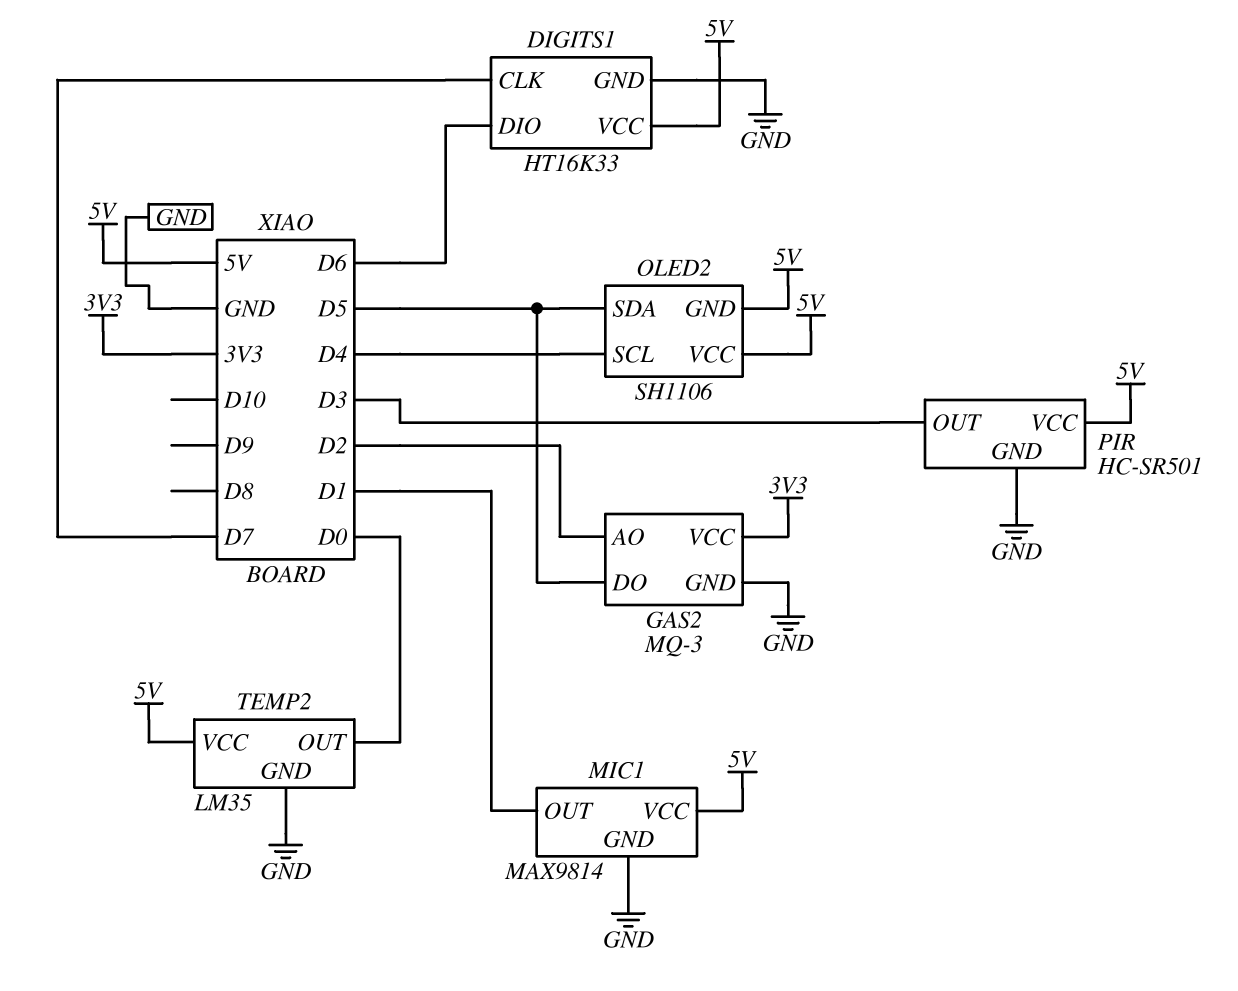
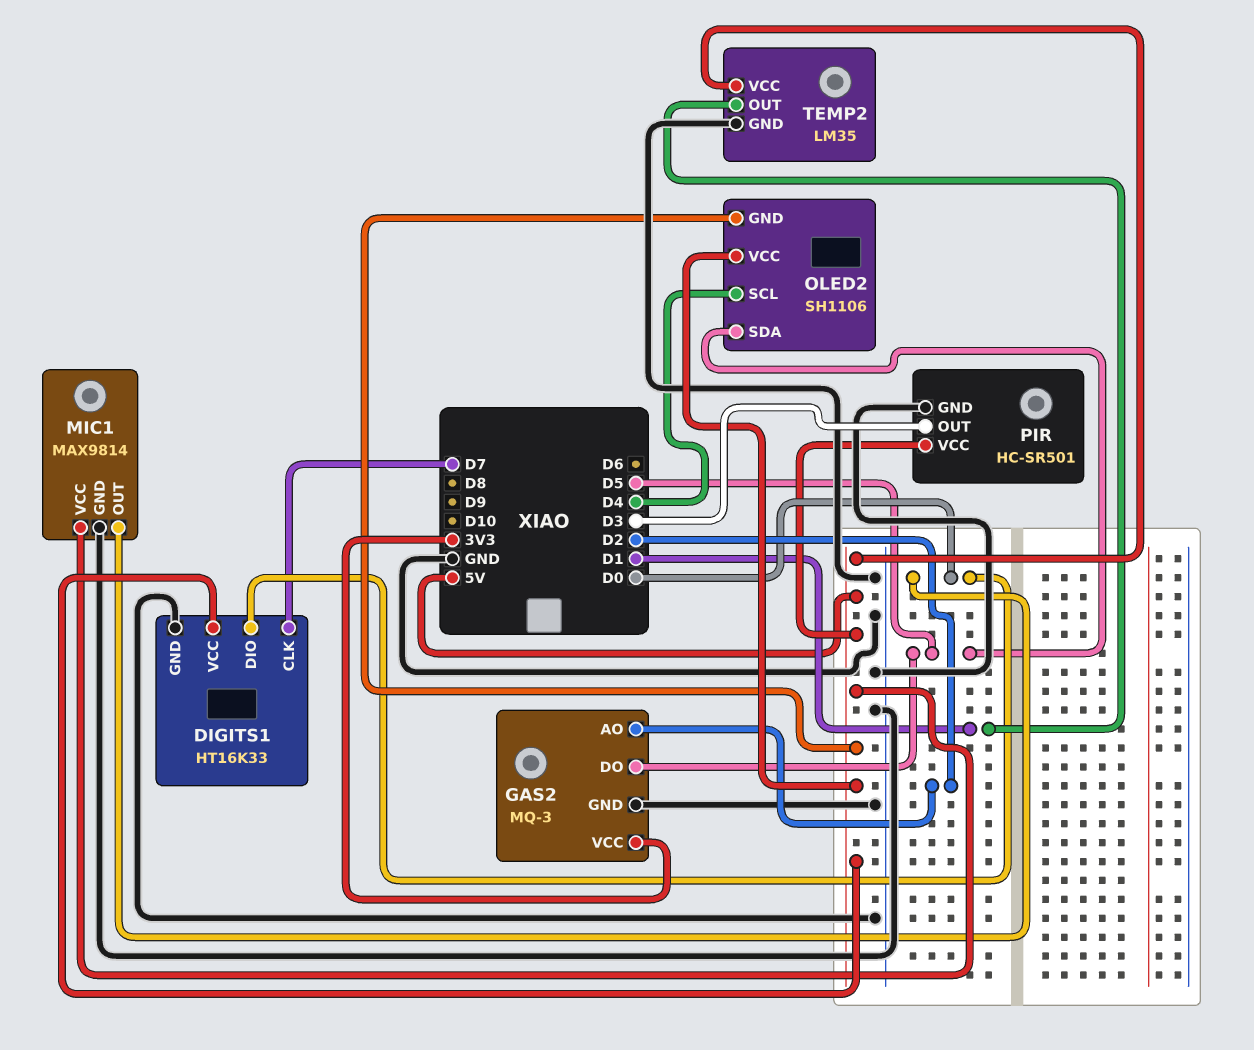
DIGITS1 pin DIO: D6 -> D0
MIC1 pin OUT: D1 -> D0
TEMP2 pin OUT: D0 -> D1

